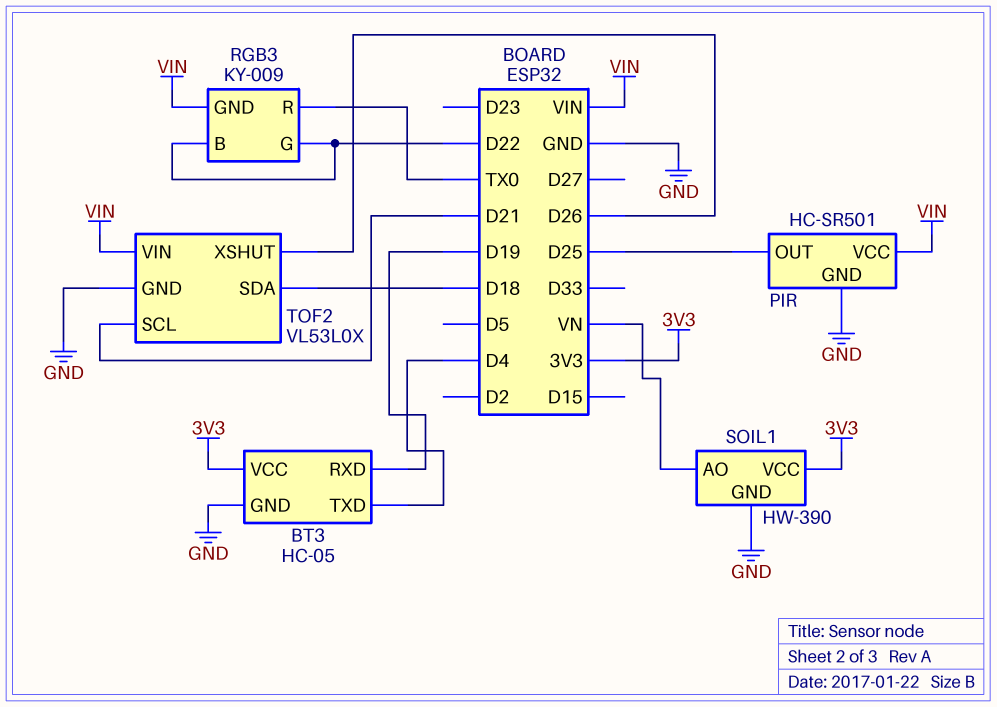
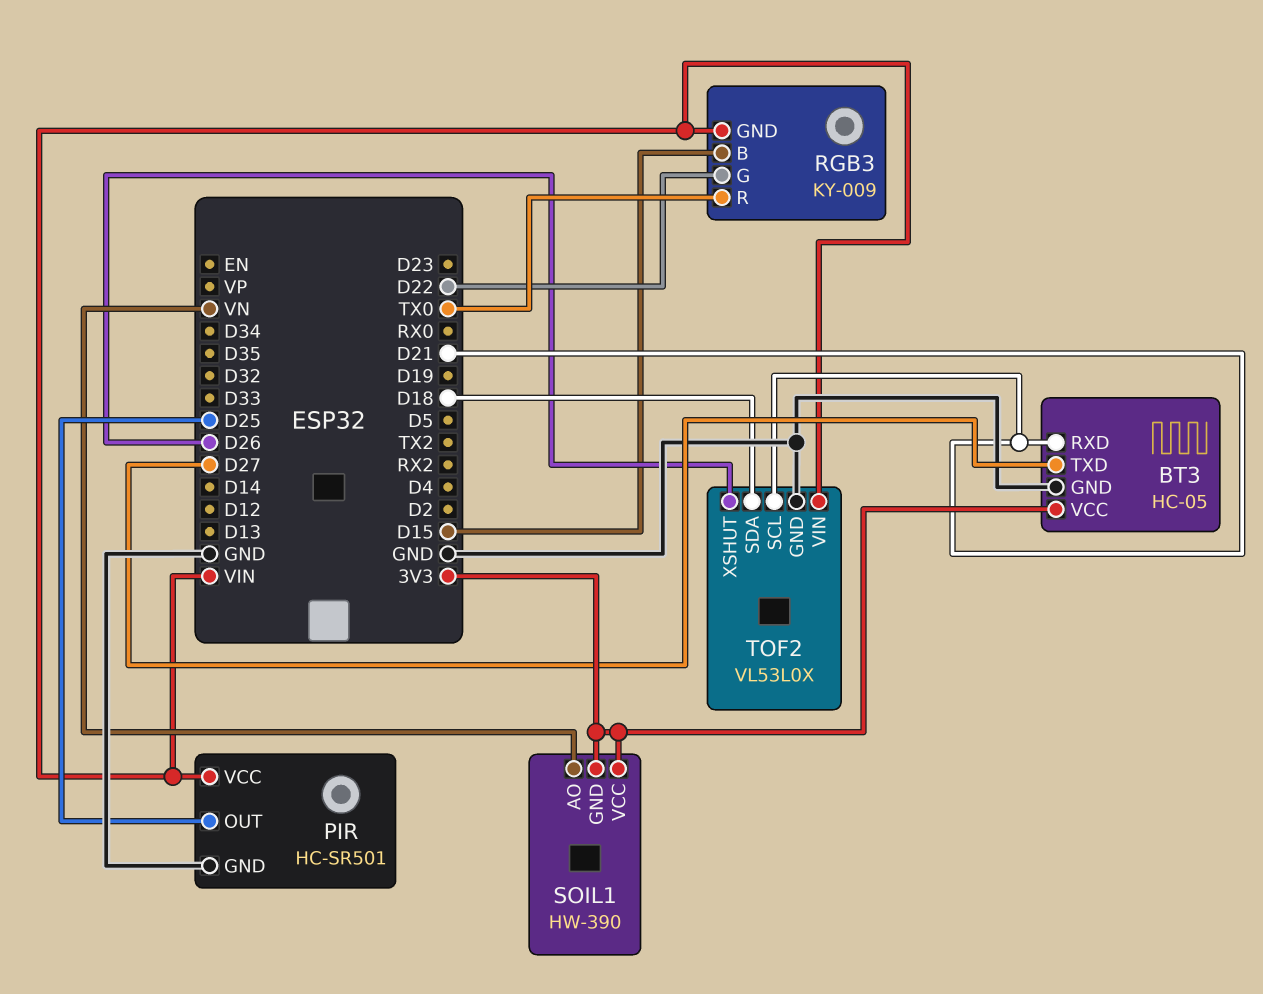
BT3 pin RXD: D19 -> D21
BT3 pin TXD: D4 -> D27
RGB3 pin B: D22 -> D15
SOIL1 pin GND: GND -> 3V3

